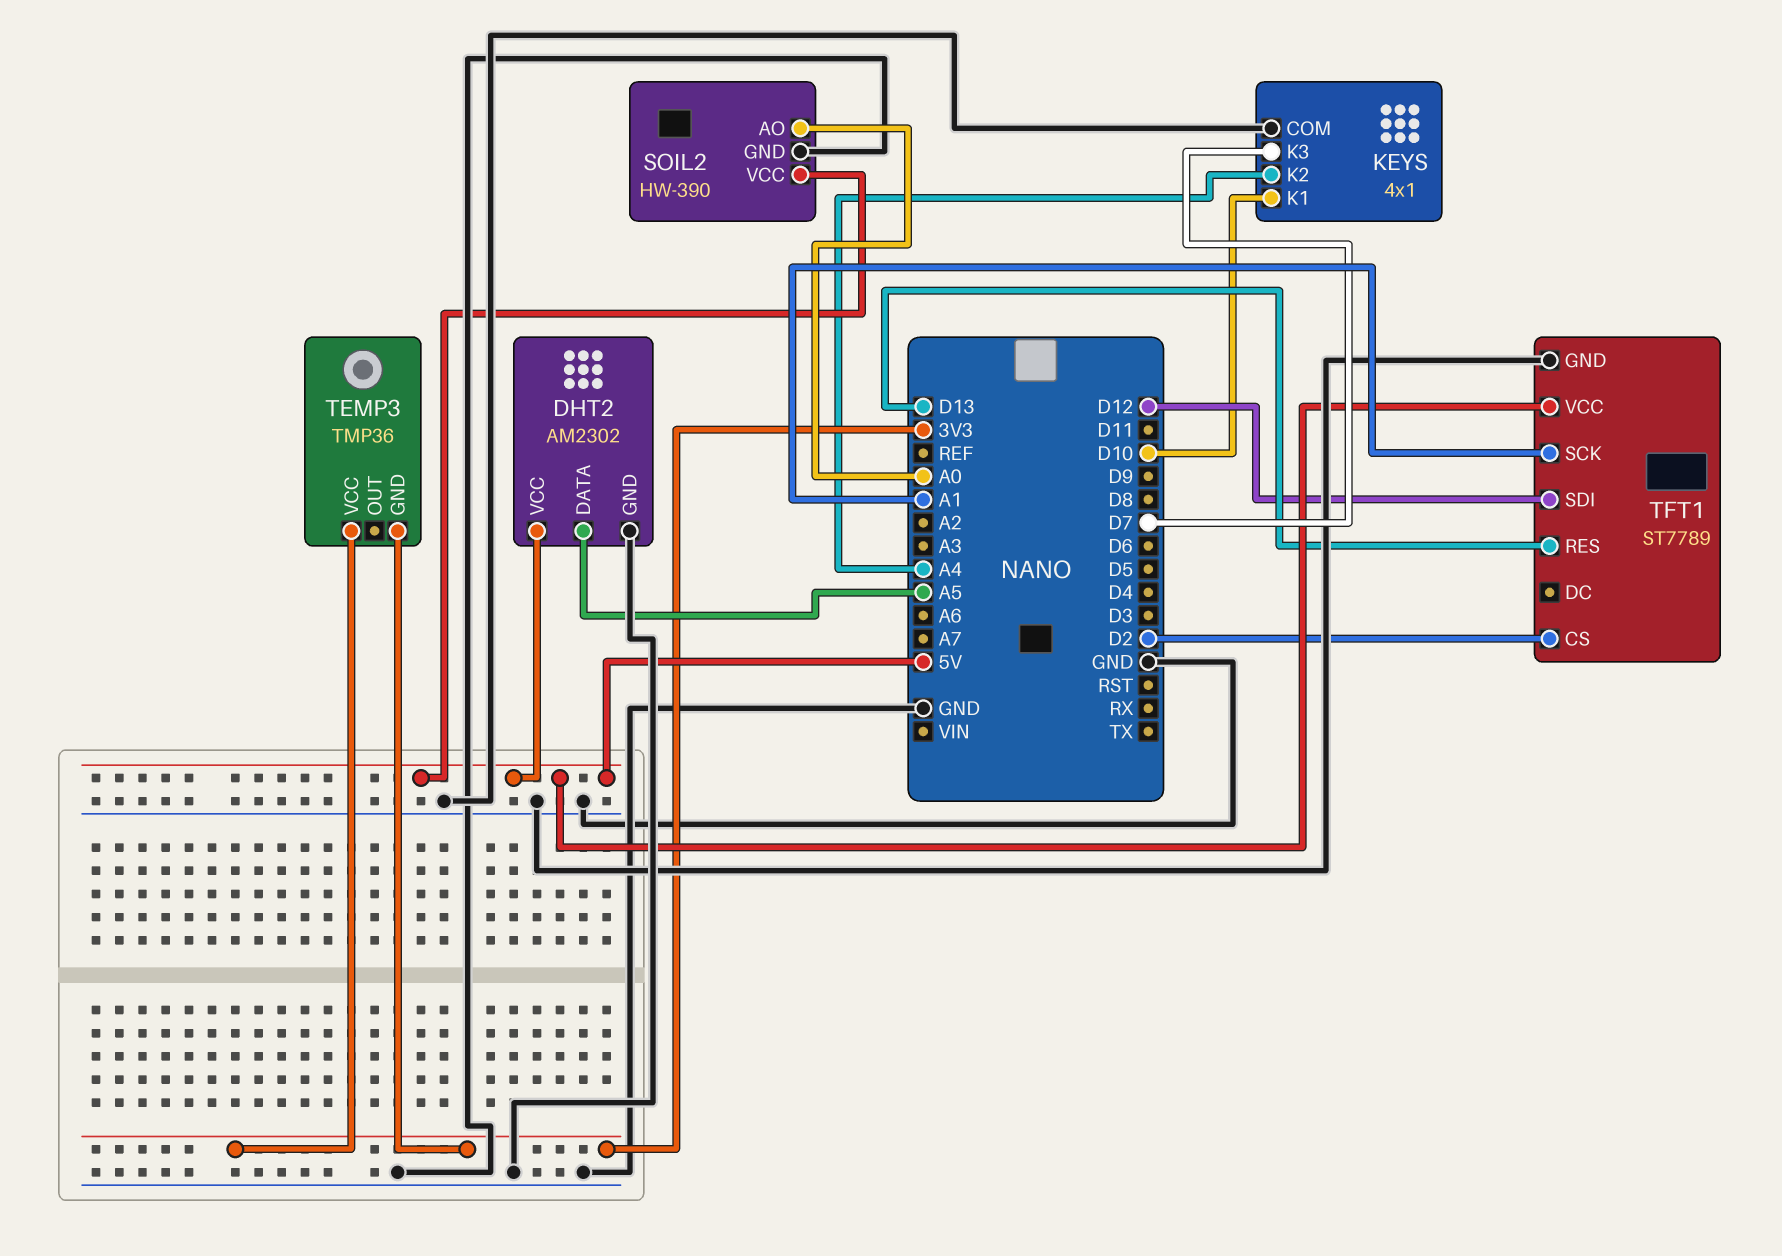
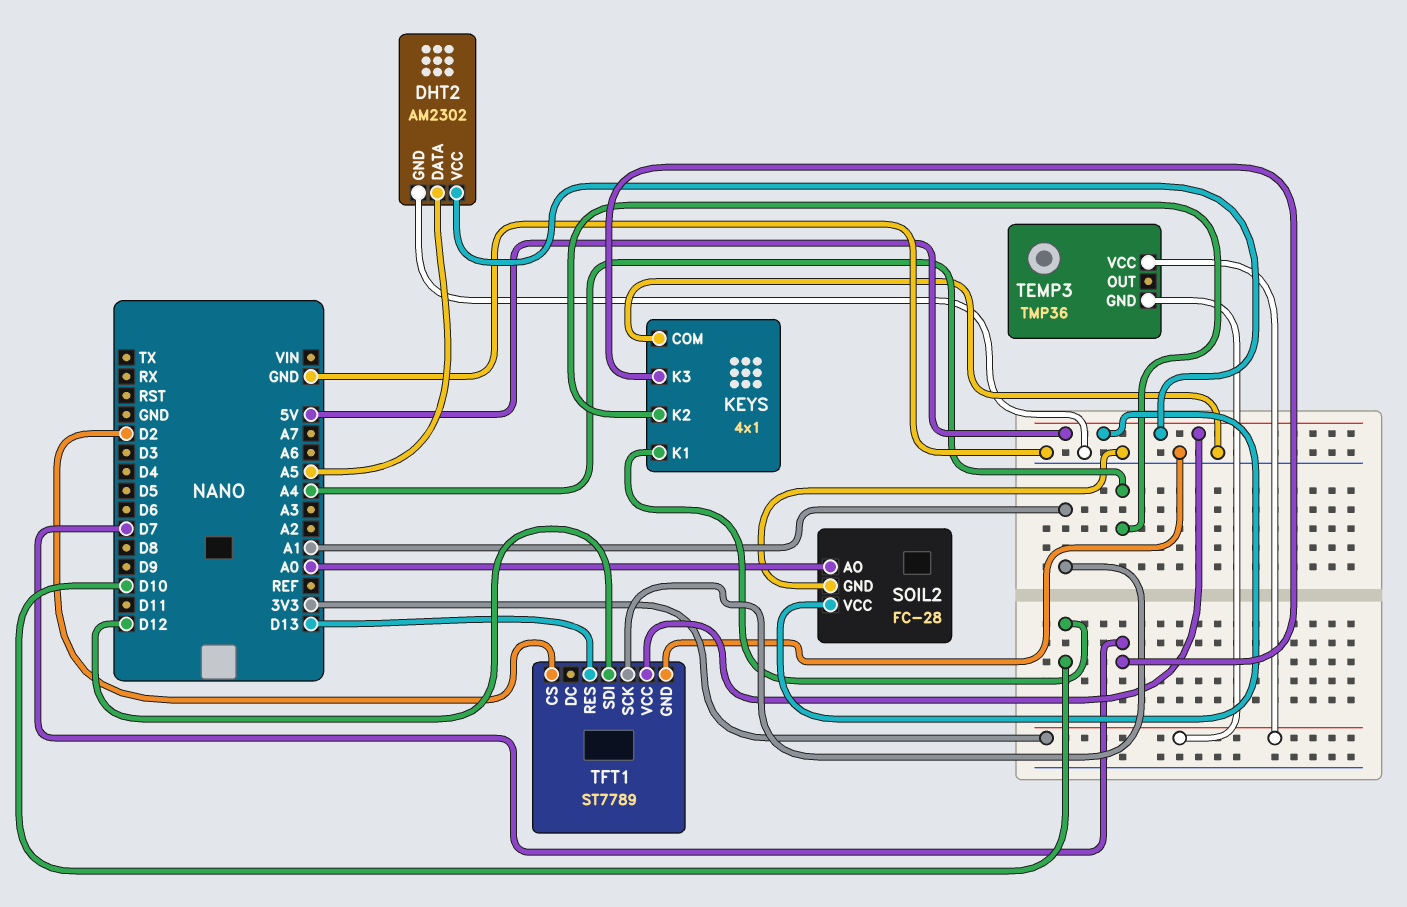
SOIL2: HW-390 -> FC-28

